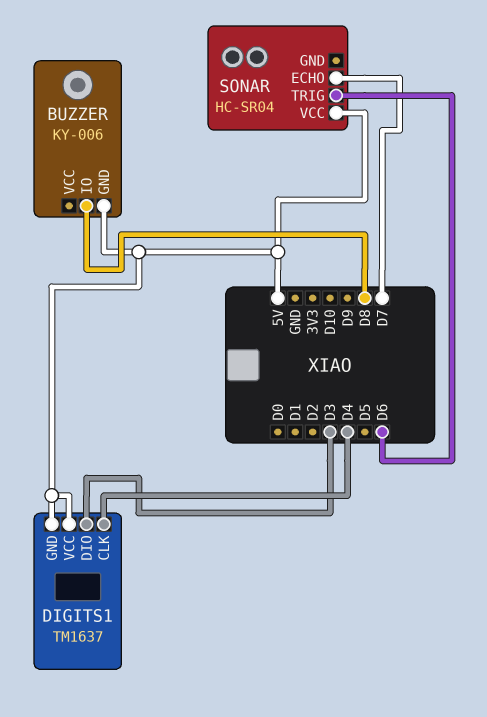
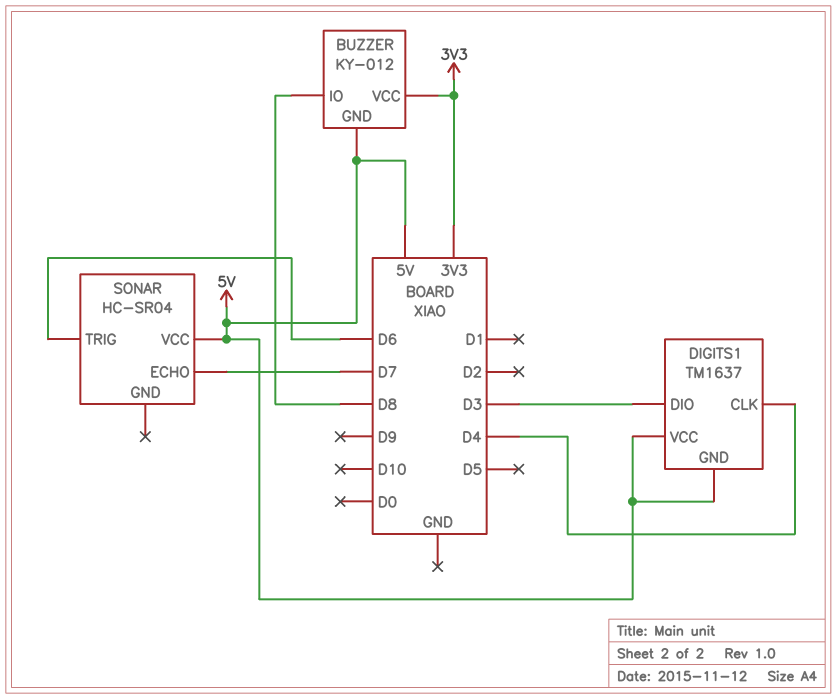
BUZZER: KY-006 -> KY-012
BUZZER pin VCC: none -> 3V3

